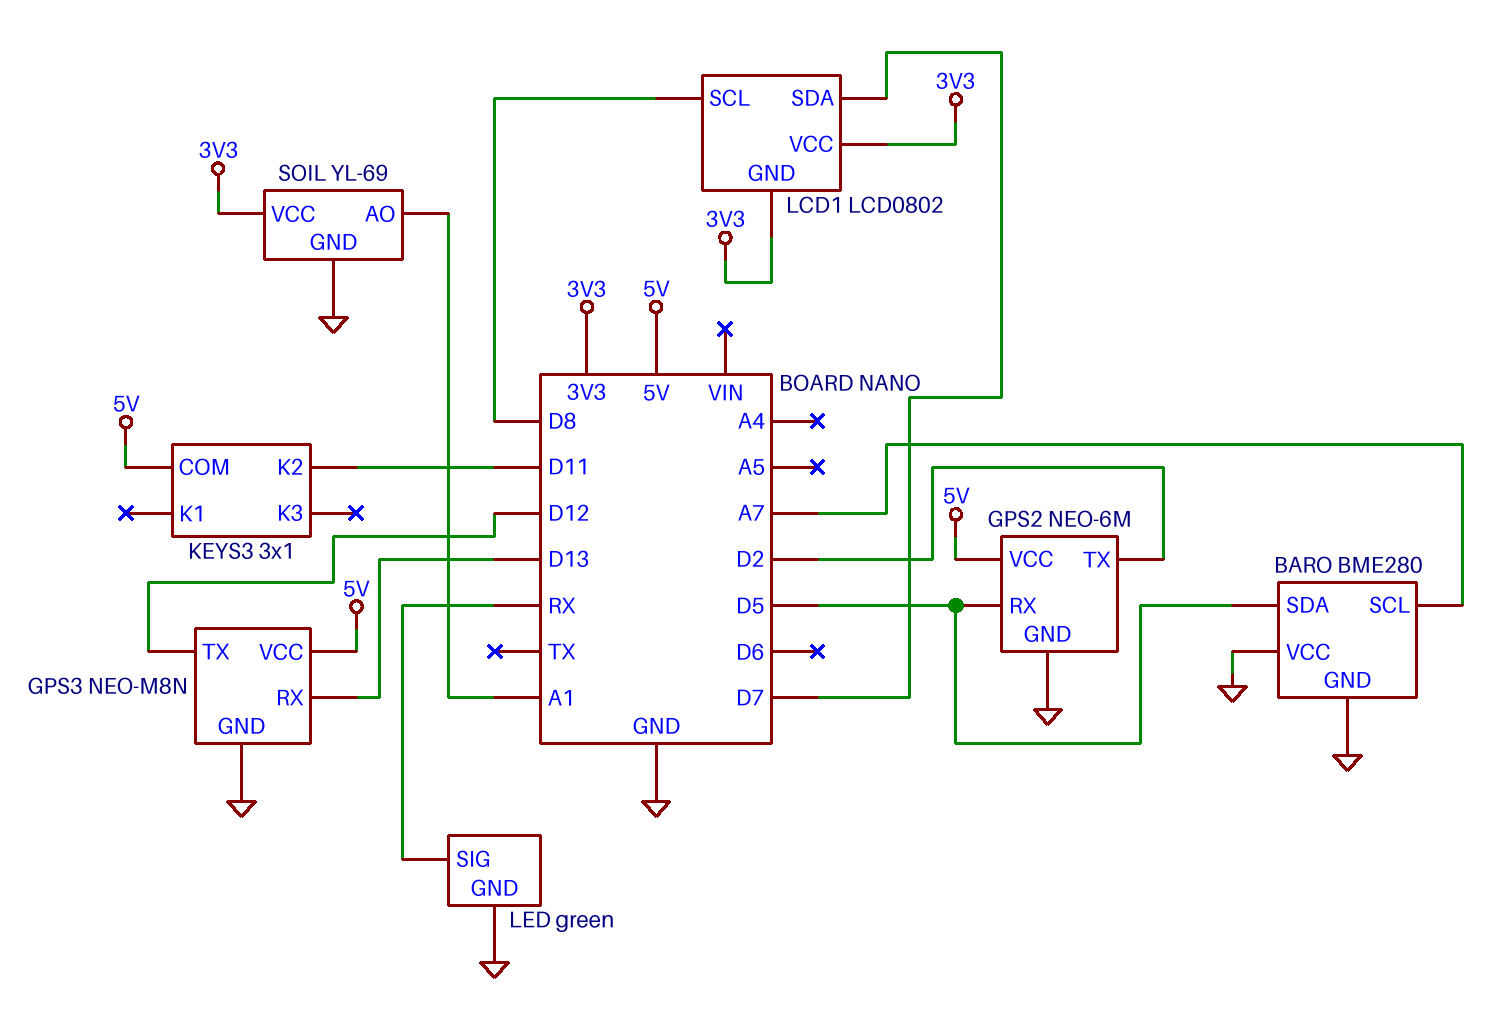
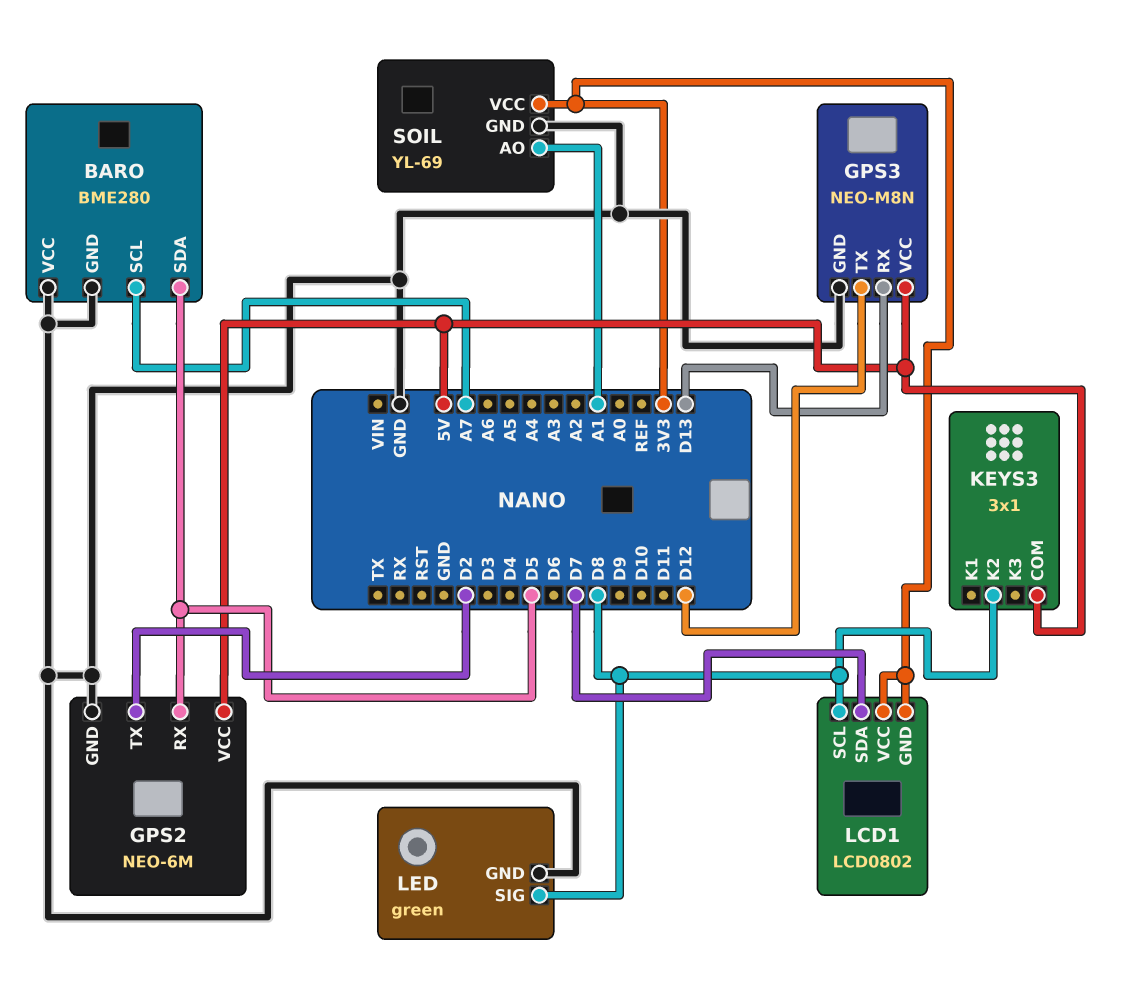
KEYS3 pin K2: D11 -> D8
LED pin SIG: RX -> D8

